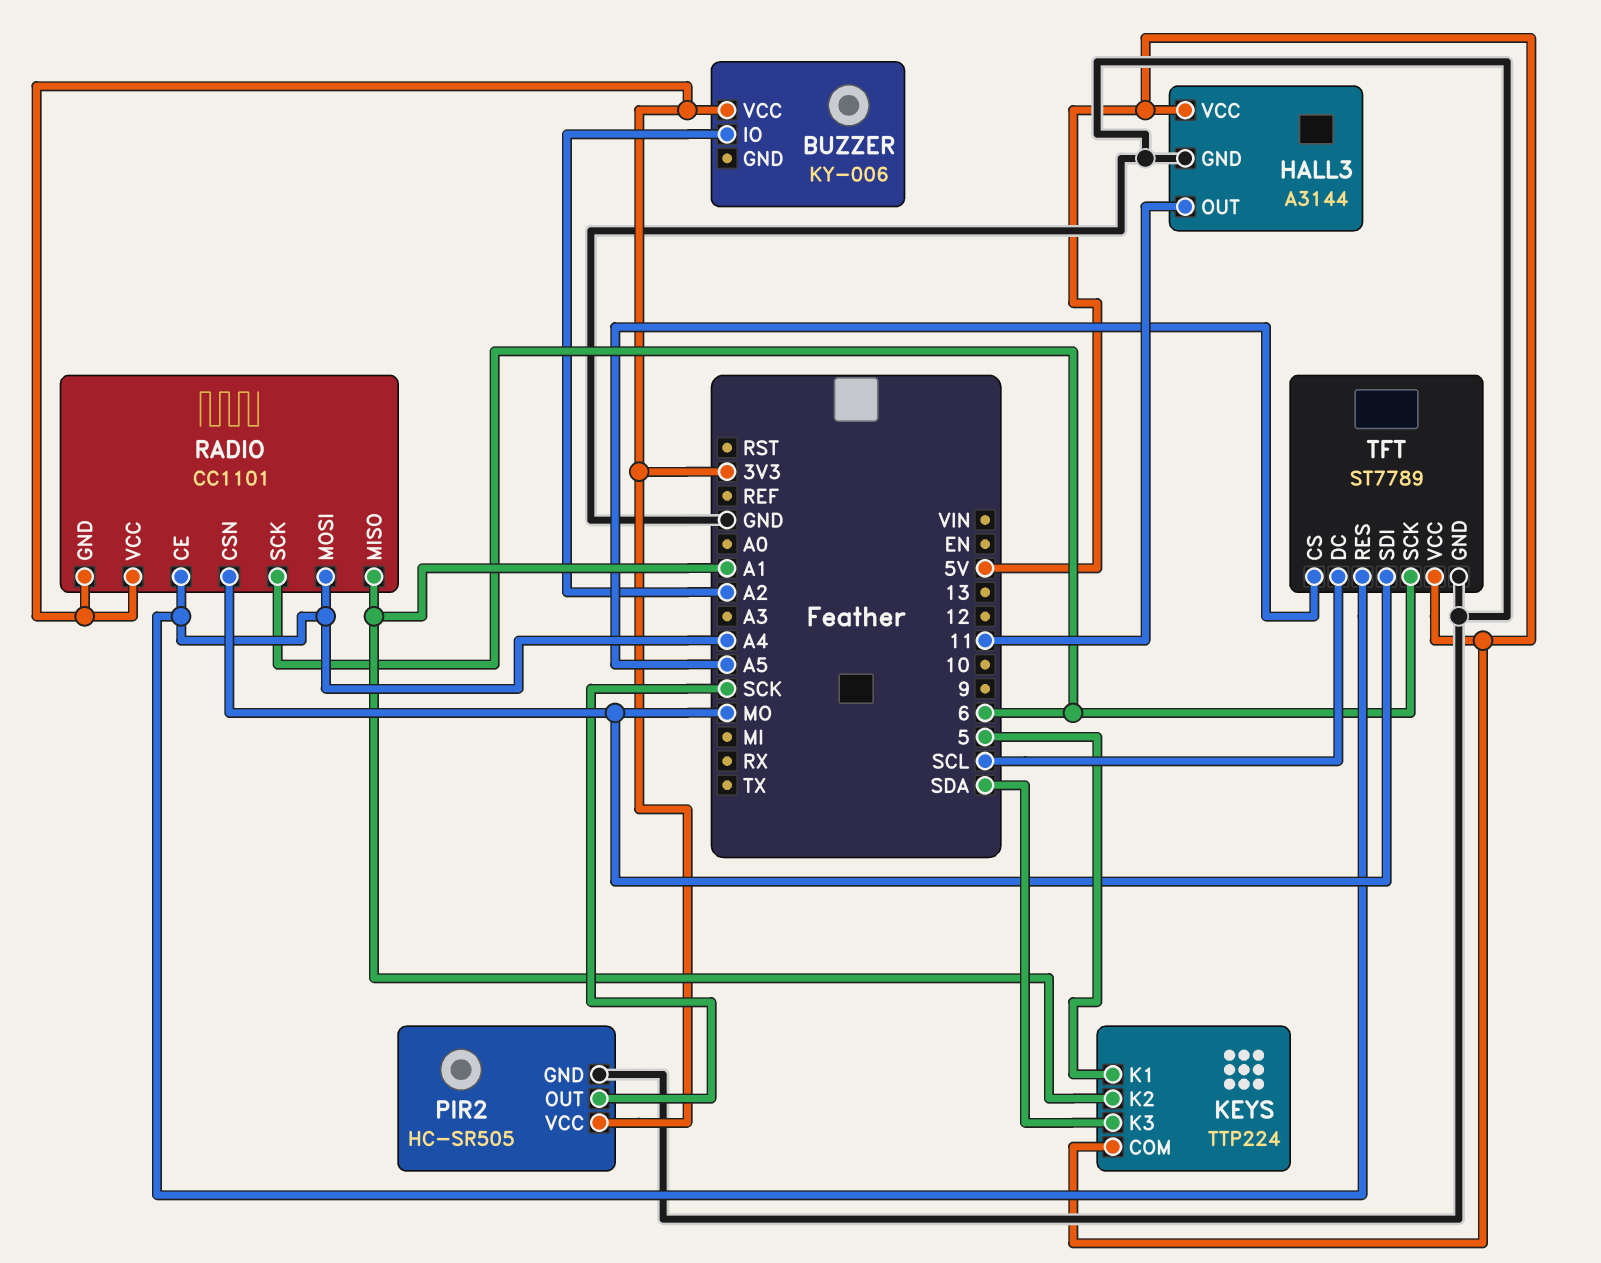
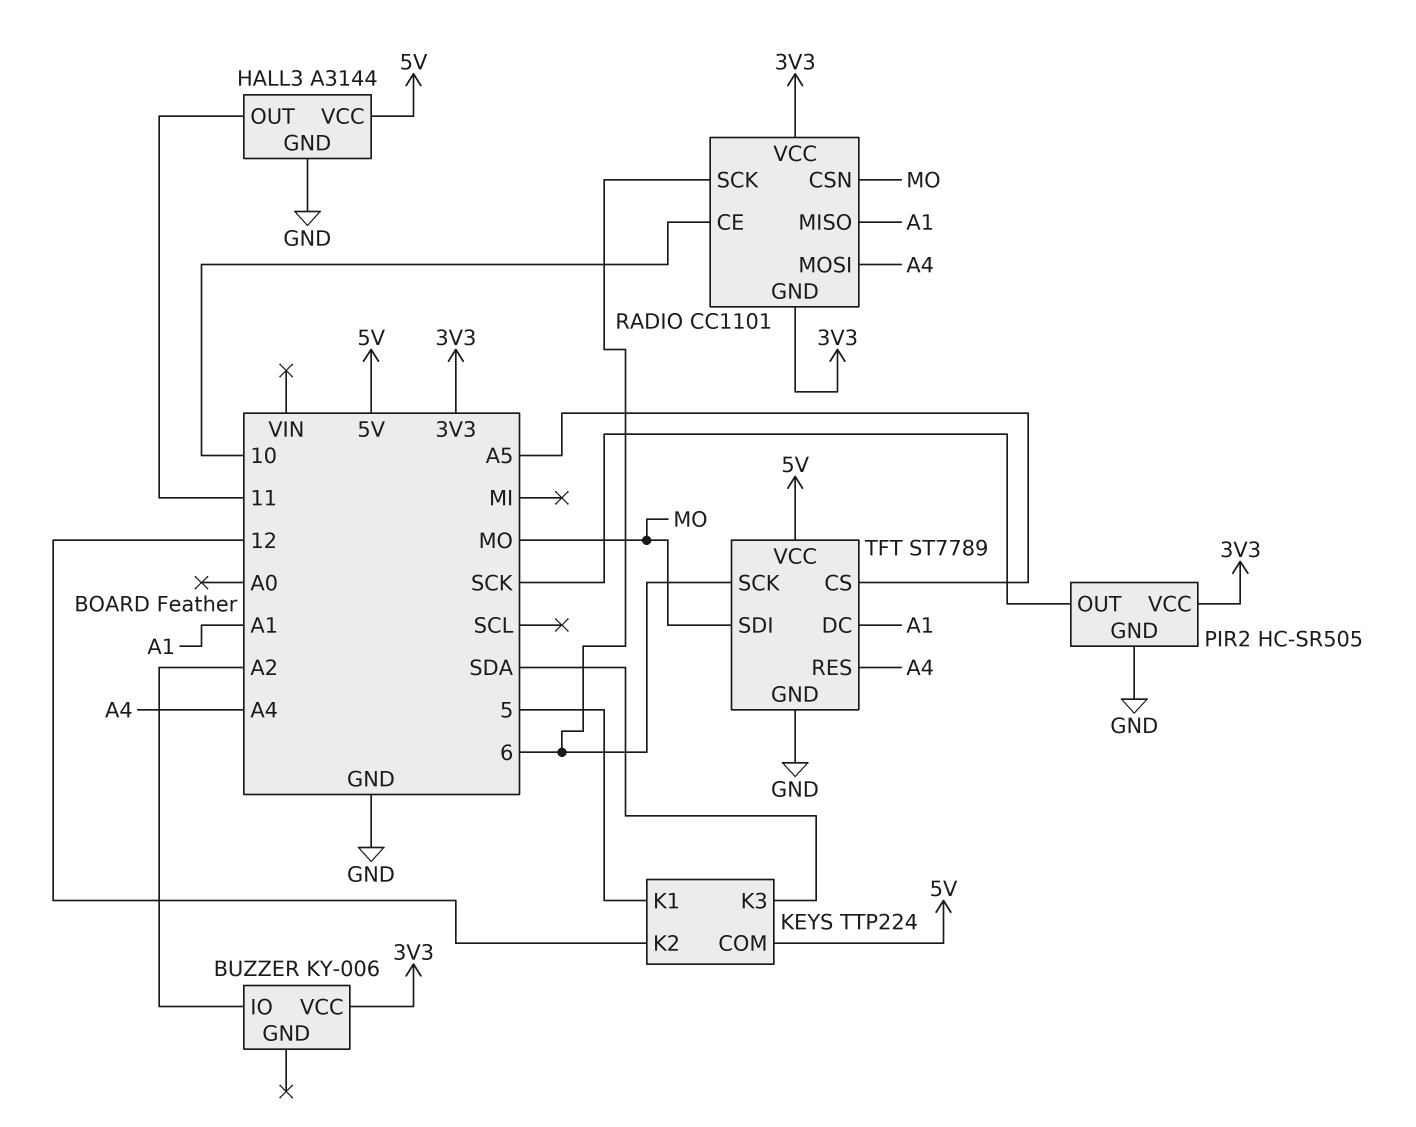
KEYS pin K2: A1 -> 12
RADIO pin CE: A4 -> 10
TFT pin DC: SCL -> A1

